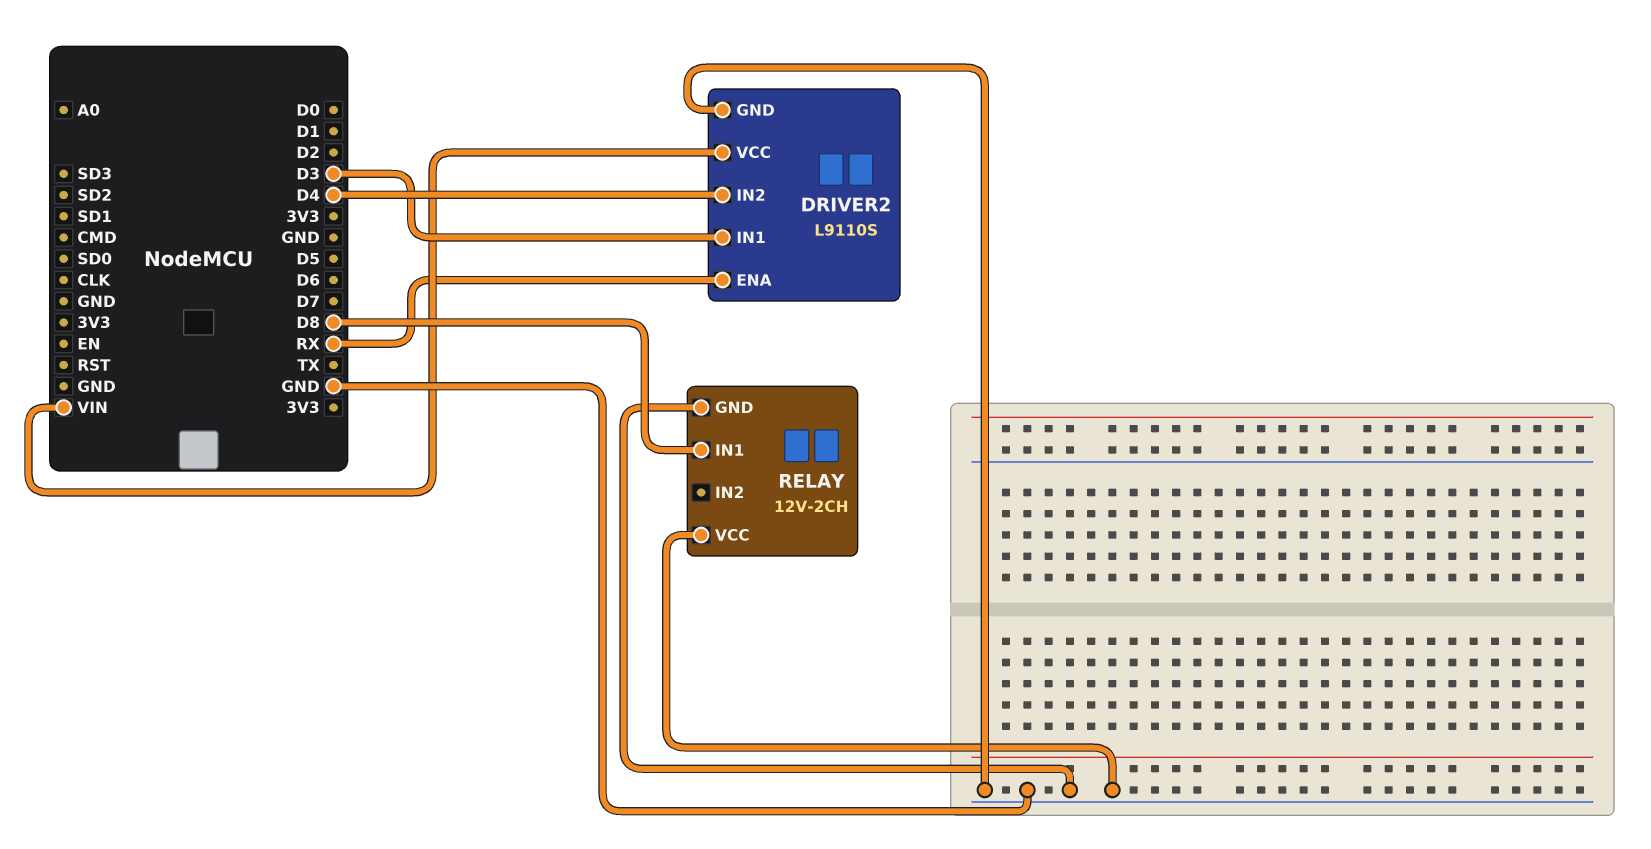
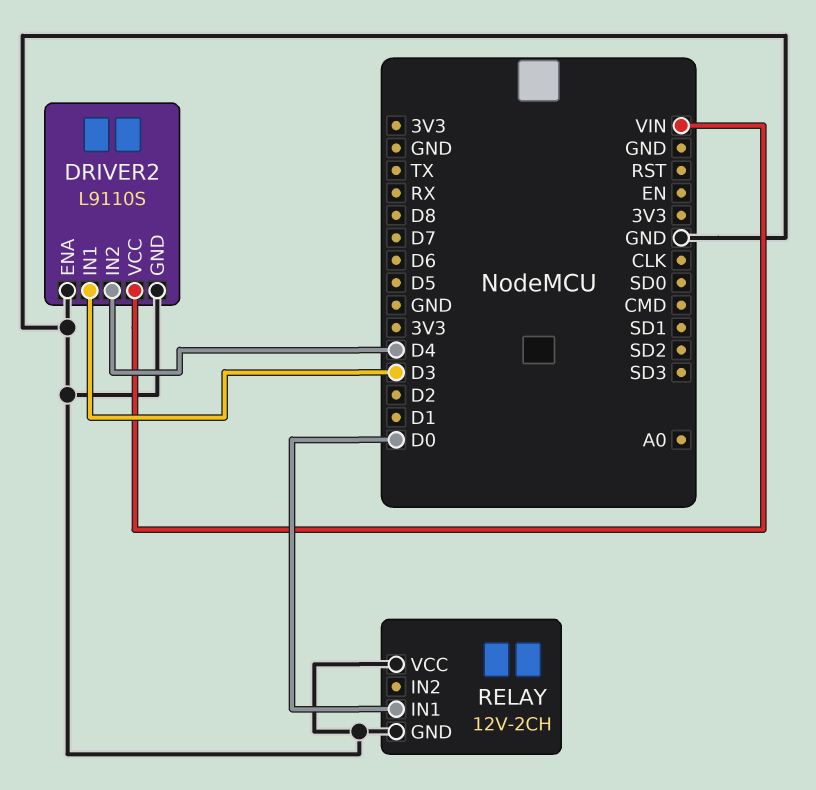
DRIVER2 pin ENA: RX -> GND
RELAY pin IN1: D8 -> D0

